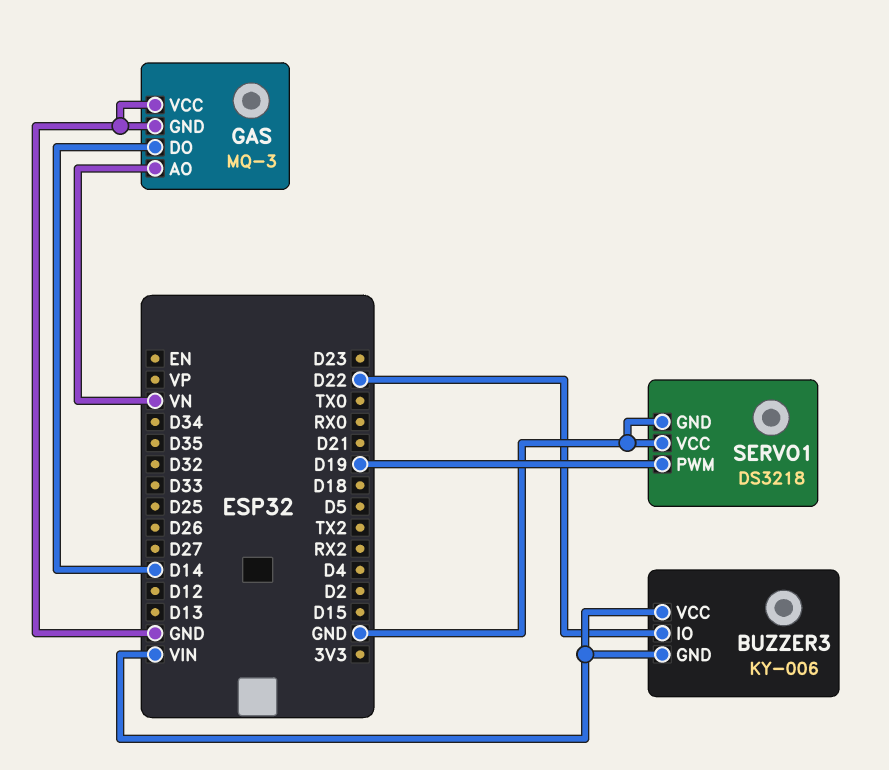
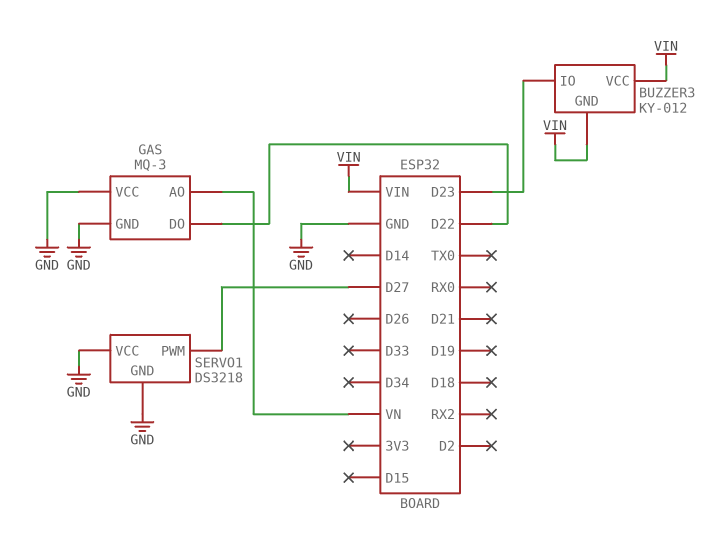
BUZZER3: KY-006 -> KY-012
BUZZER3 pin IO: D22 -> D23
GAS pin DO: D14 -> D22
SERVO1 pin PWM: D19 -> D27

